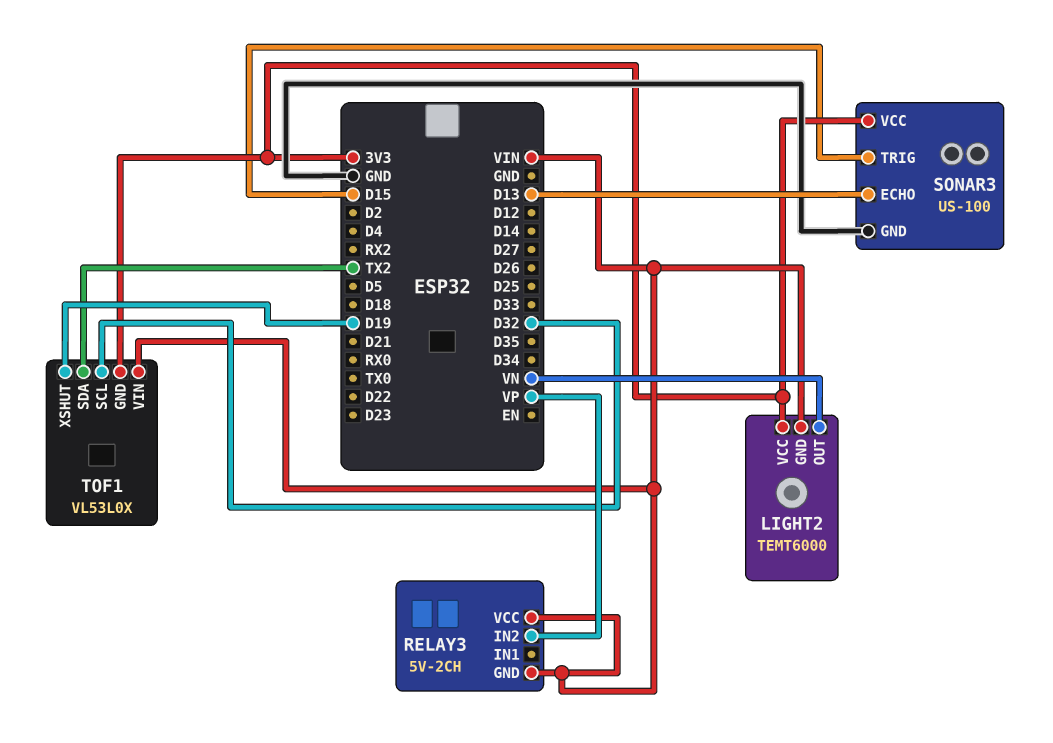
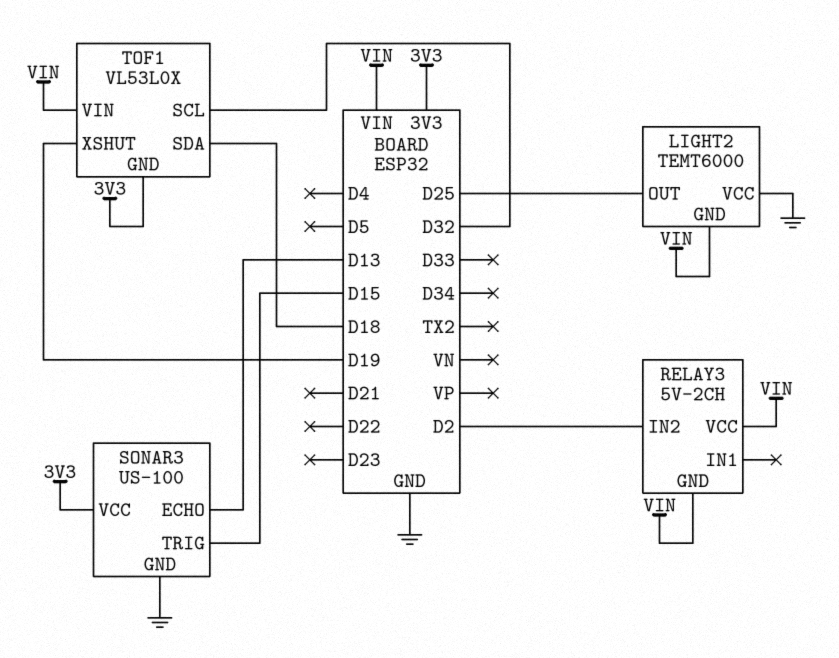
LIGHT2 pin OUT: VN -> D25
LIGHT2 pin VCC: 3V3 -> GND
RELAY3 pin IN2: VP -> D2
TOF1 pin SDA: TX2 -> D18

